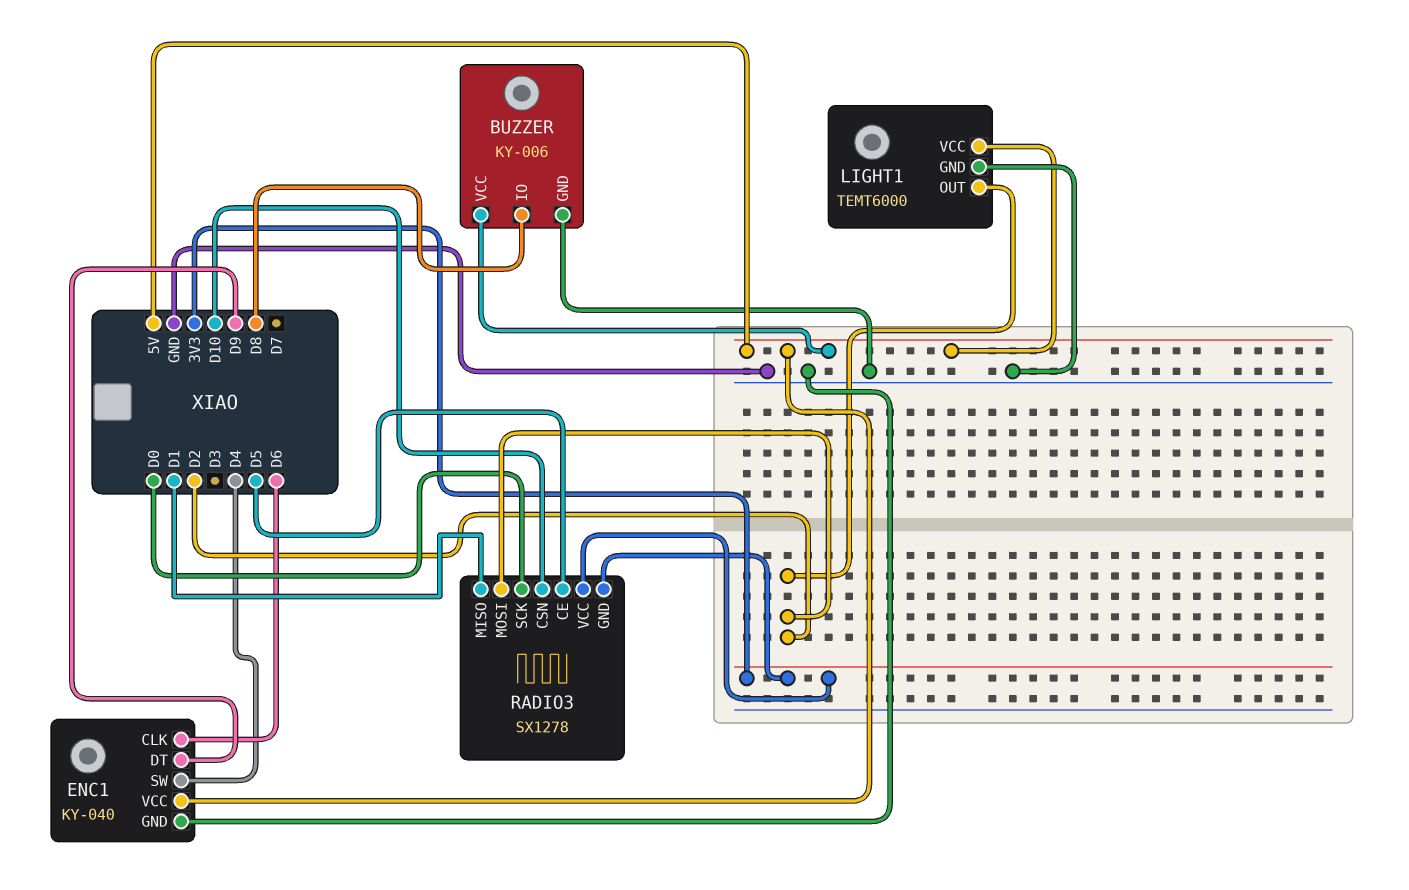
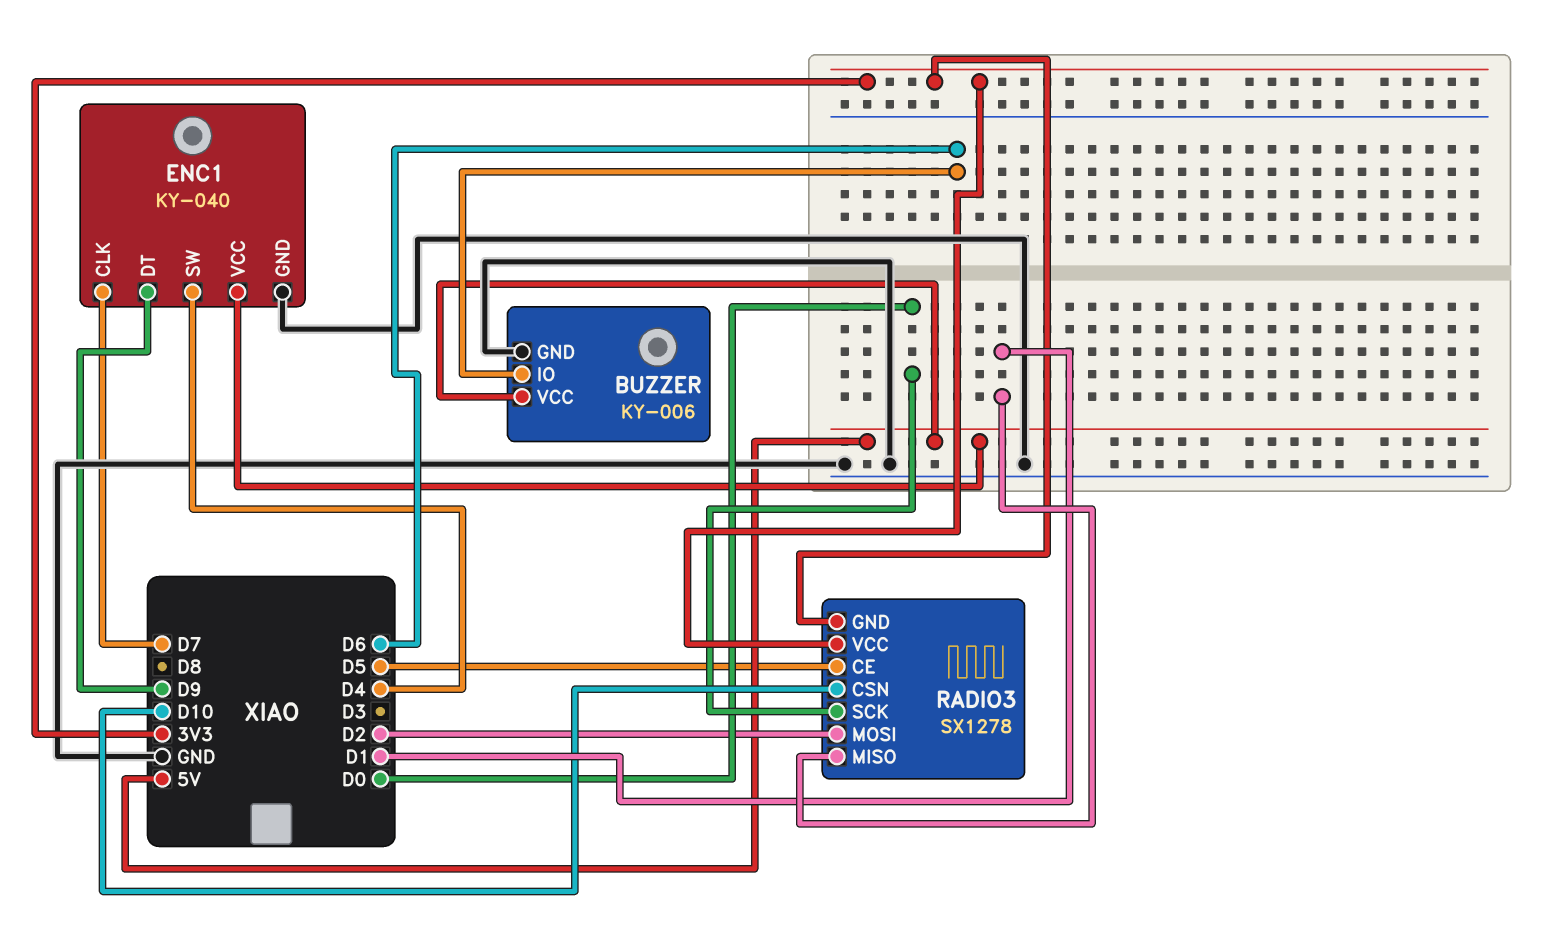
BUZZER pin IO: D8 -> D6
ENC1 pin CLK: D6 -> D7
LIGHT1: TEMT6000 -> none
LIGHT1 pin GND: GND -> none
LIGHT1 pin OUT: D2 -> none
LIGHT1 pin VCC: 5V -> none

